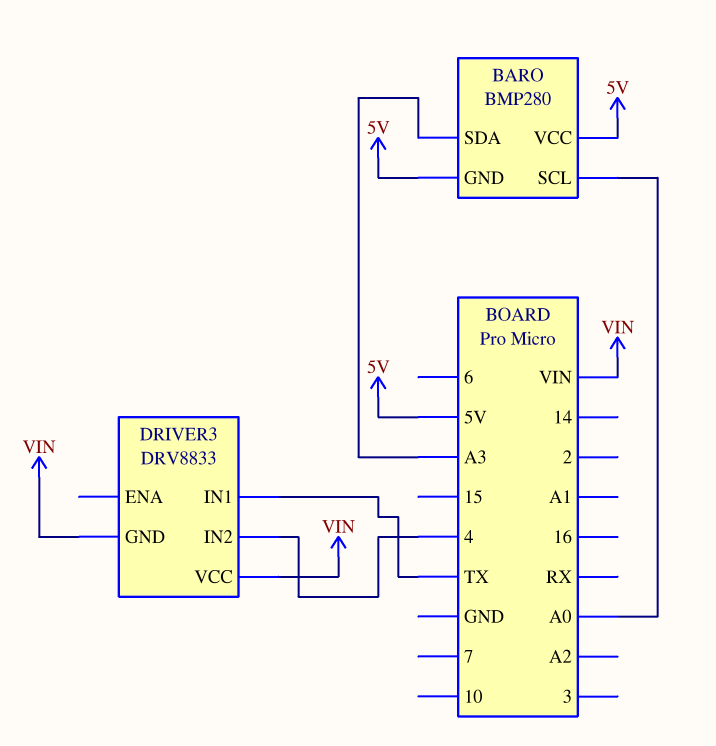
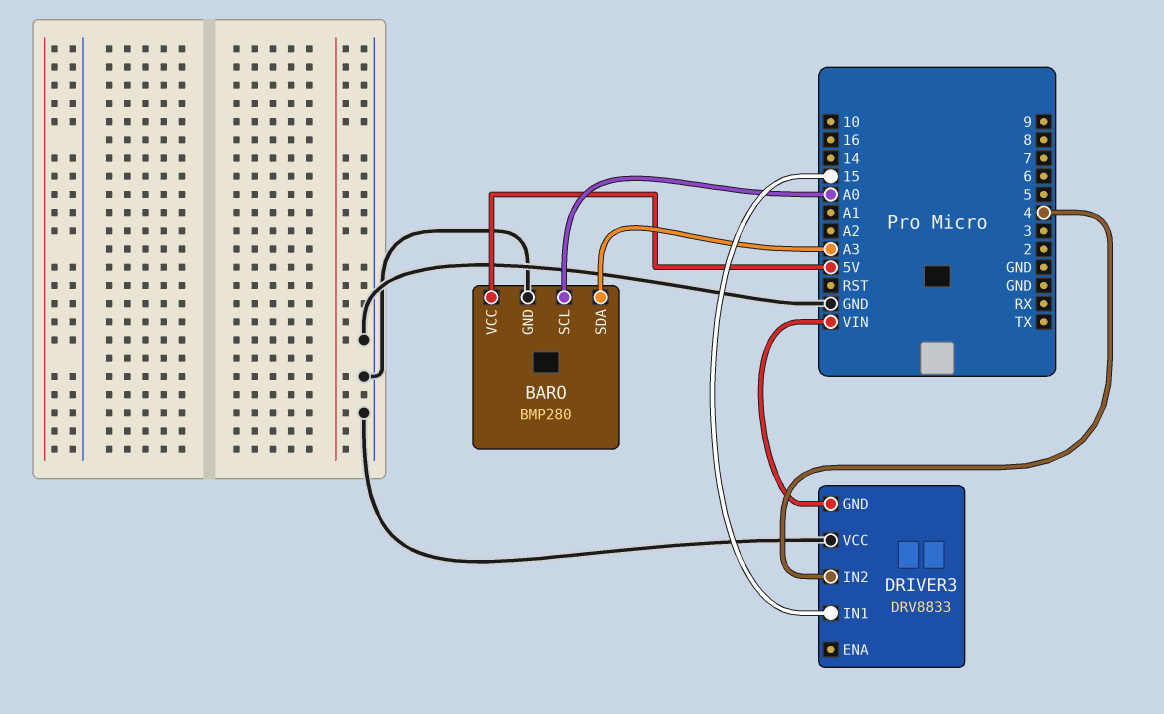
BARO pin GND: 5V -> GND
DRIVER3 pin IN1: TX -> 15
DRIVER3 pin VCC: VIN -> GND

